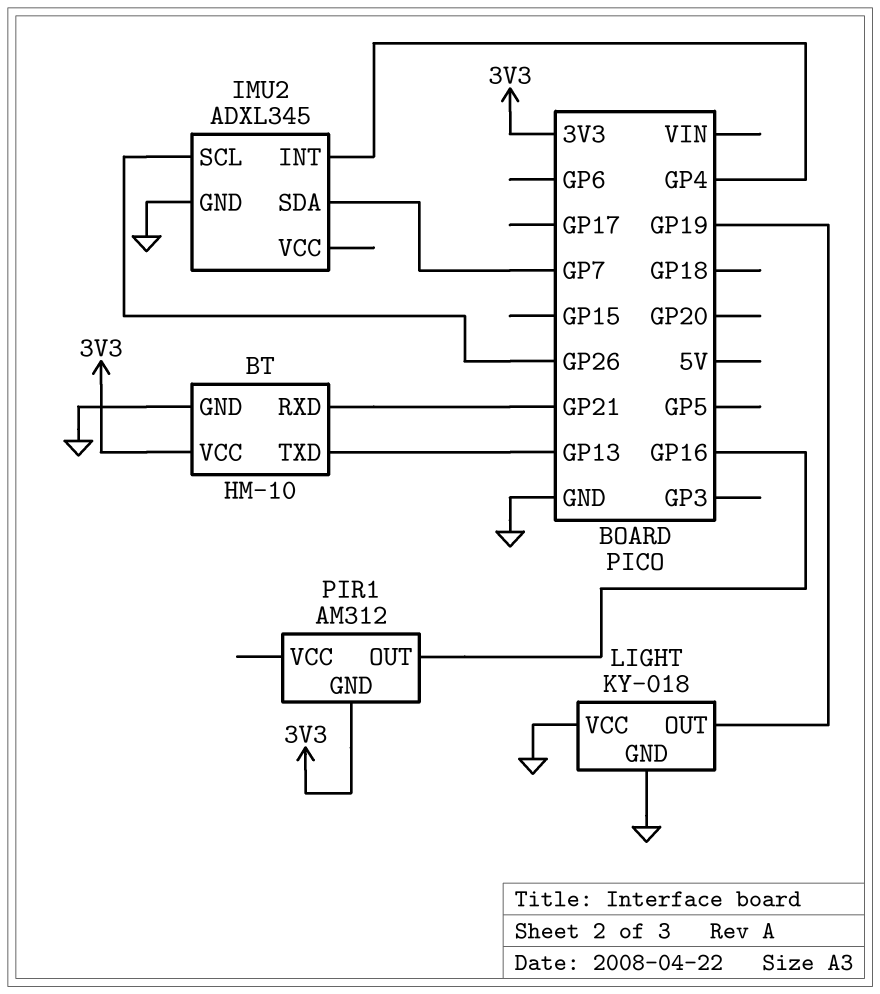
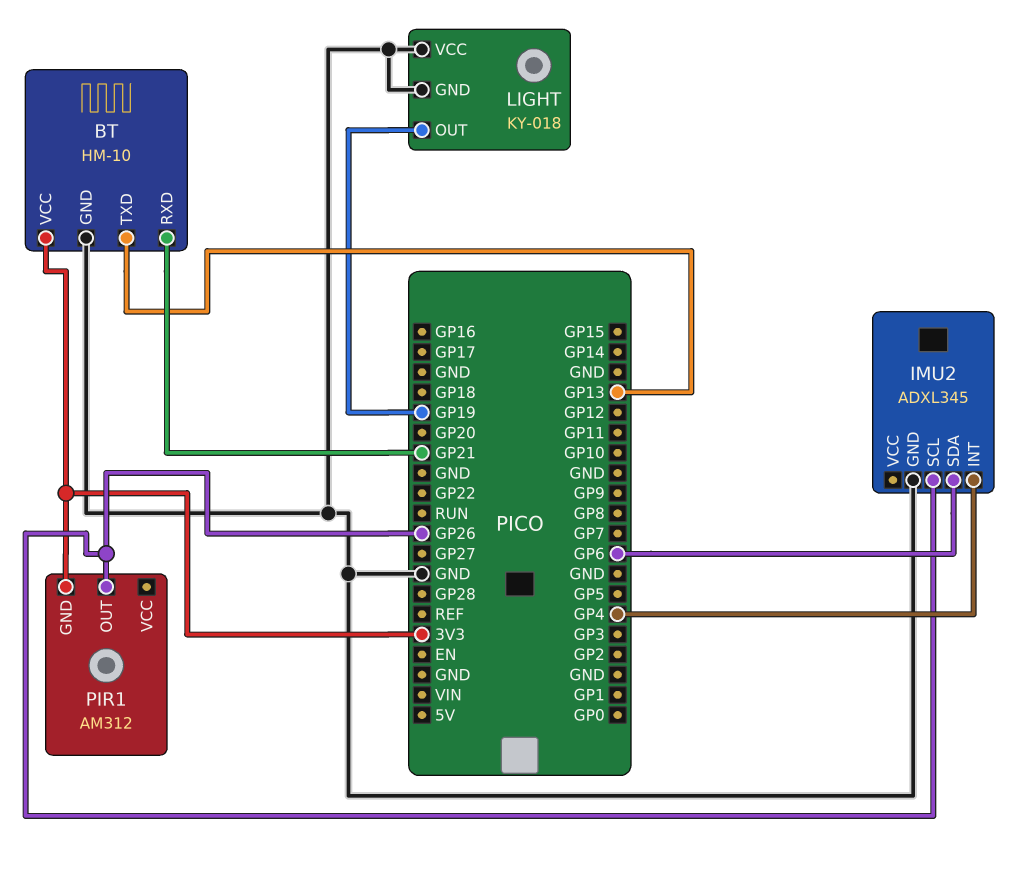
IMU2 pin SDA: GP7 -> GP6
PIR1 pin OUT: GP16 -> GP26

